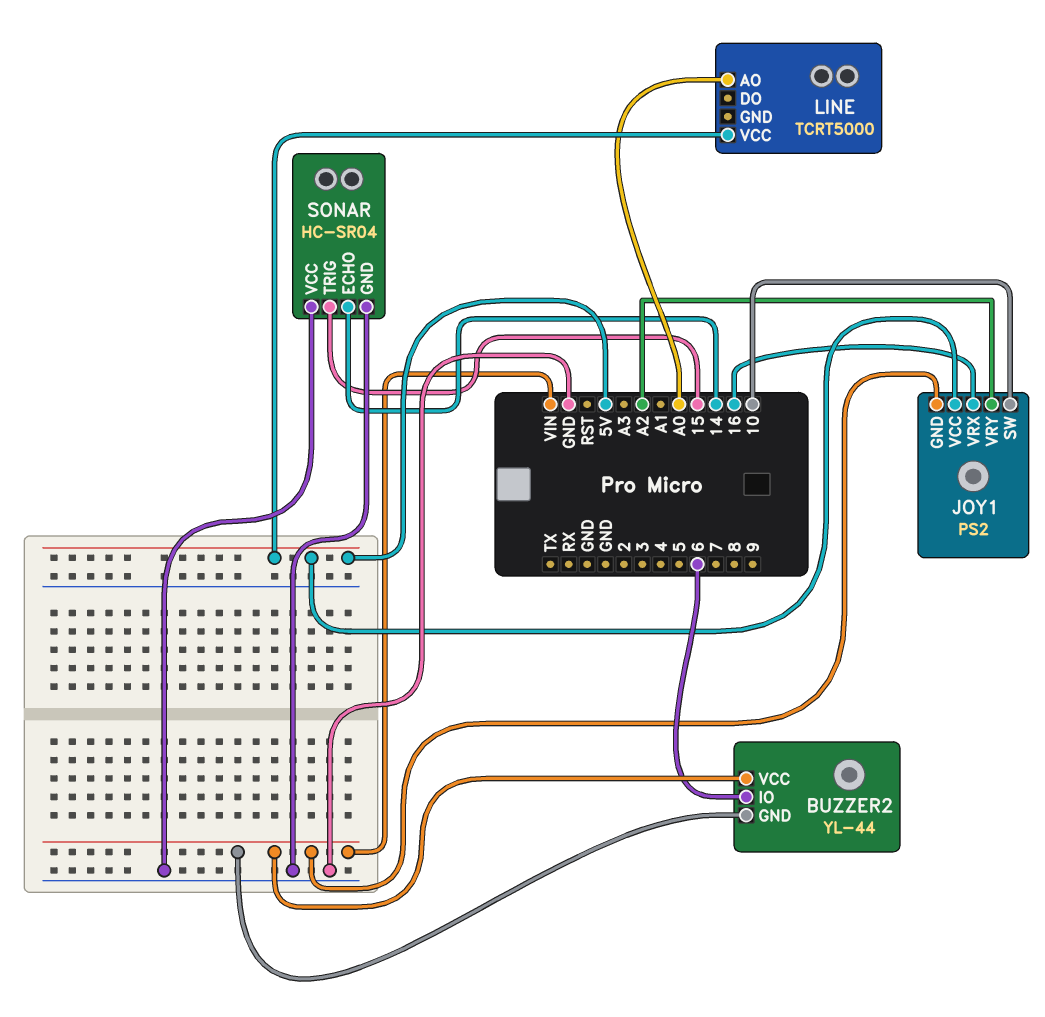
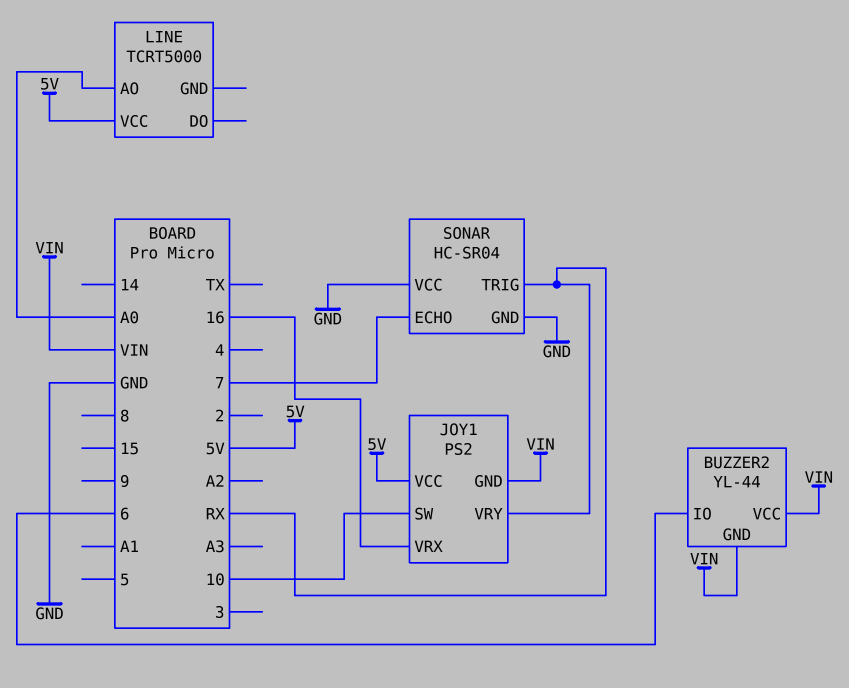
JOY1 pin VRY: A2 -> RX
SONAR pin ECHO: 14 -> 7
SONAR pin TRIG: 15 -> RX

